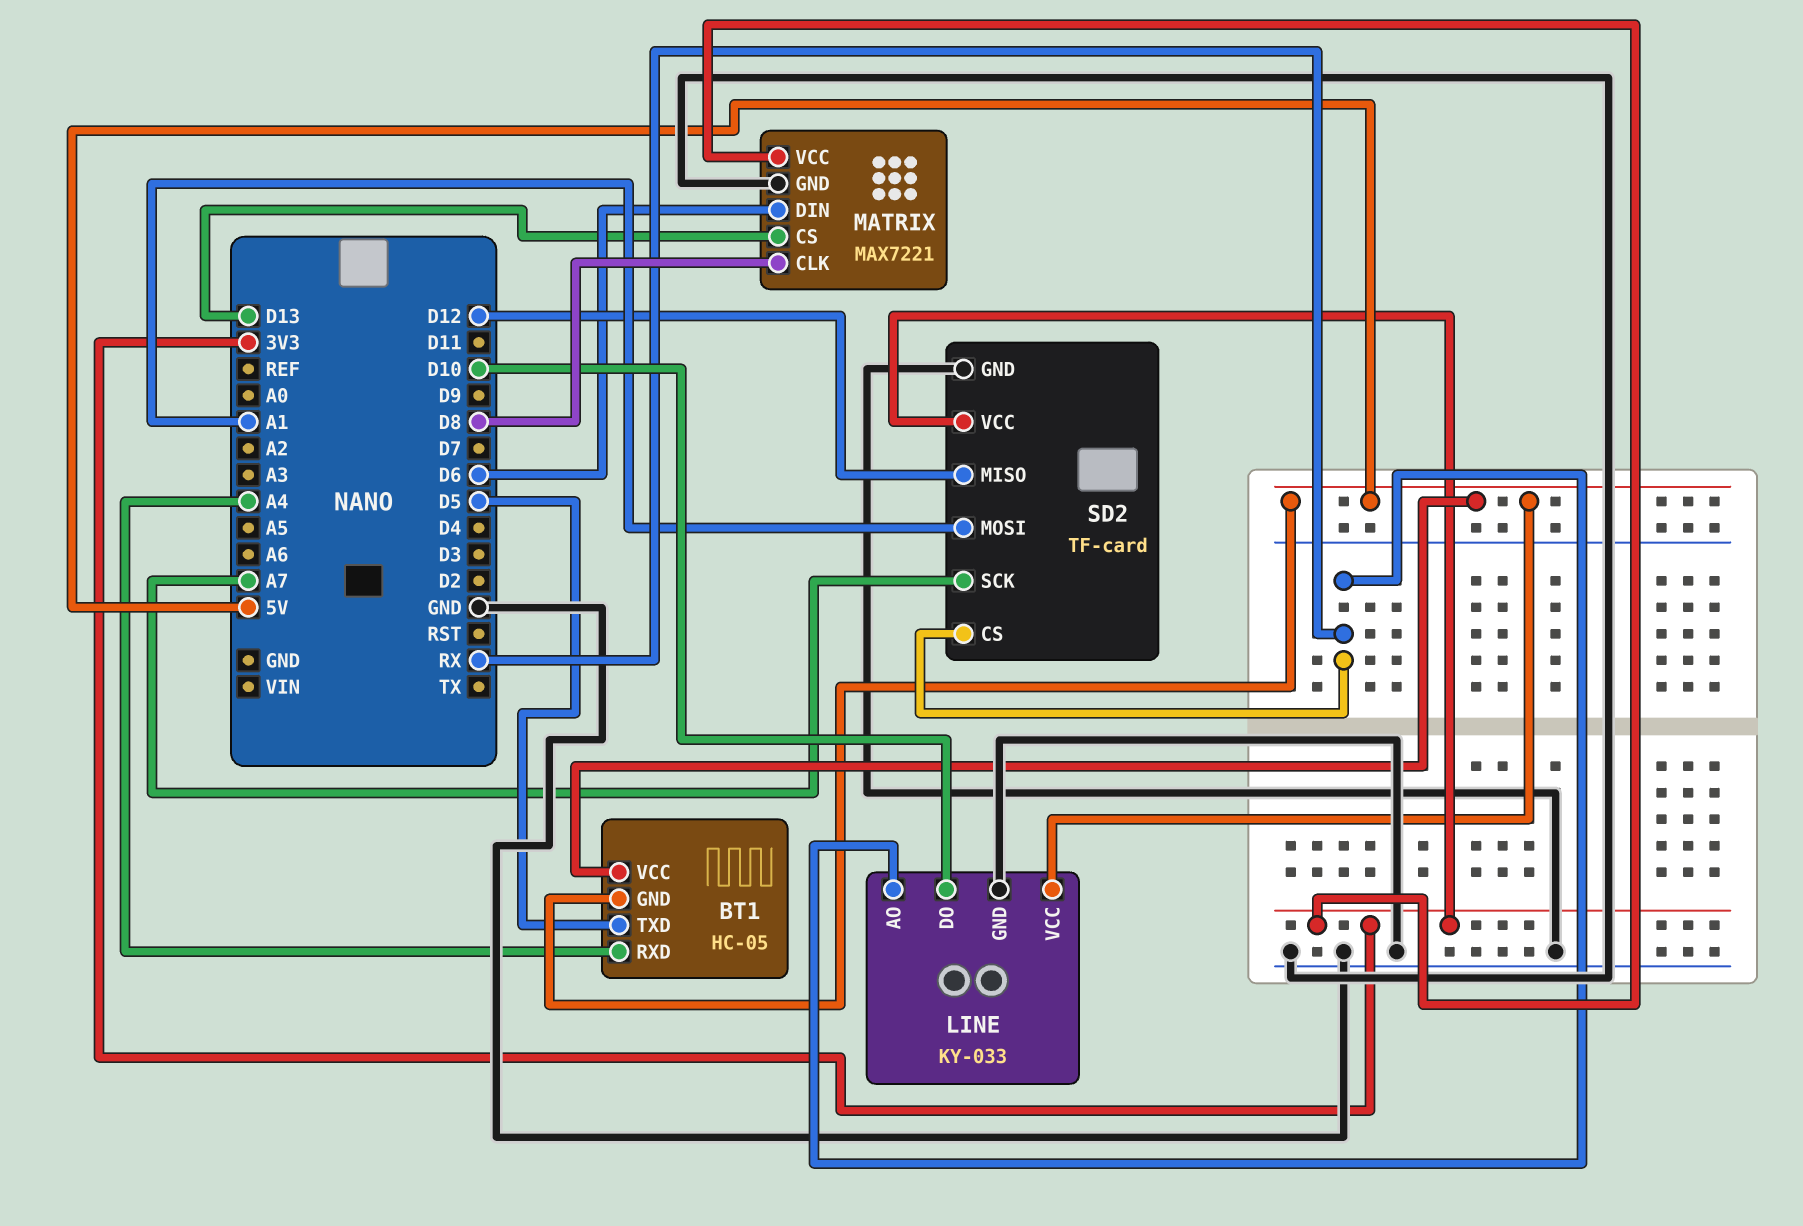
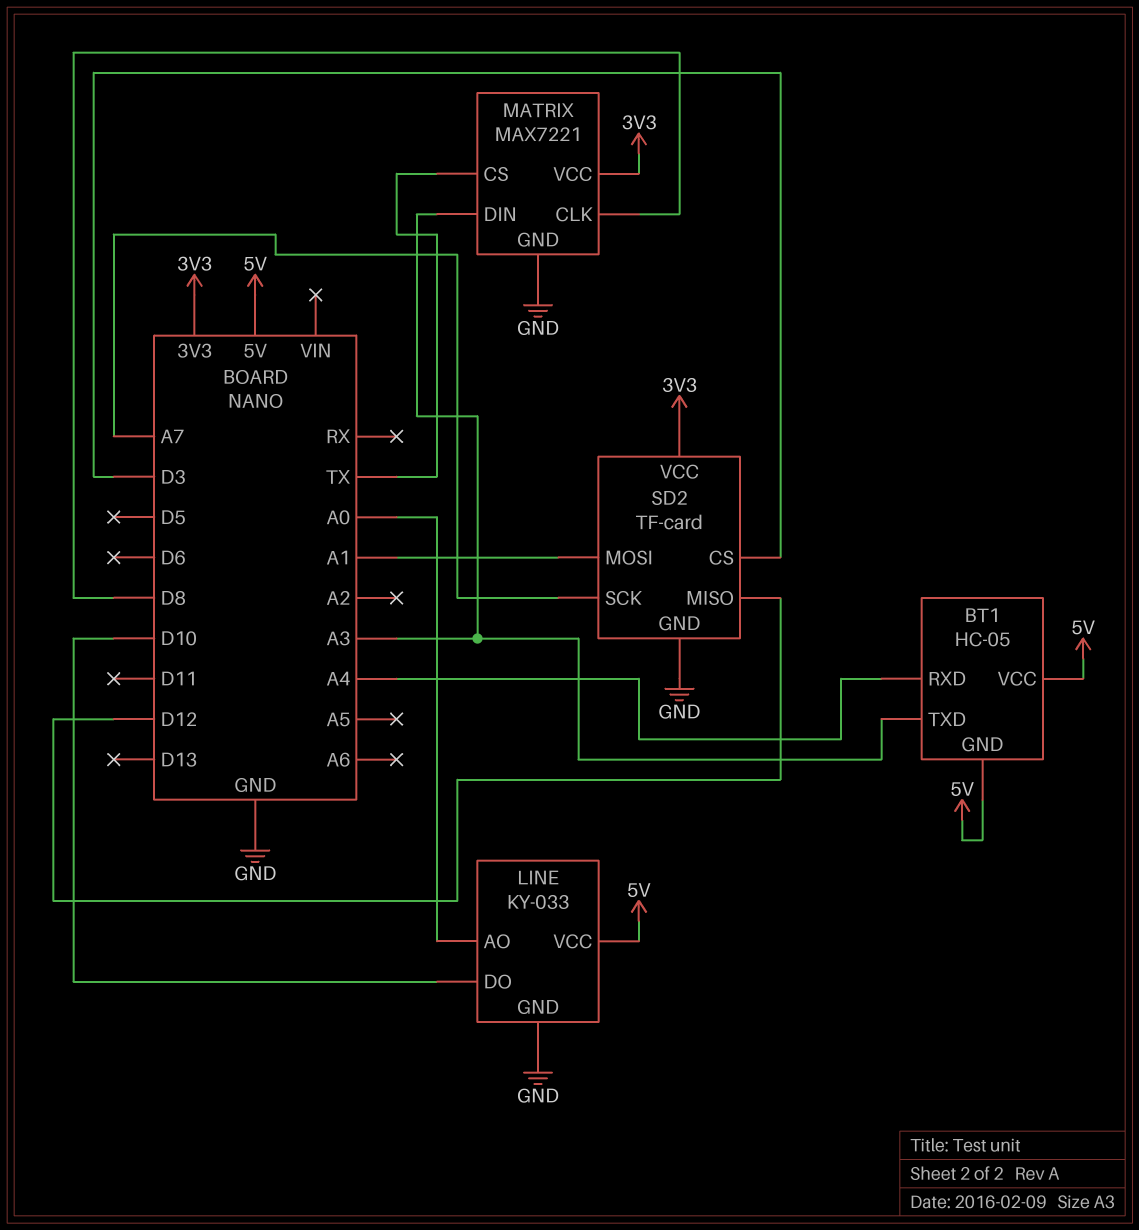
BT1 pin TXD: D5 -> A3
LINE pin AO: RX -> A0
MATRIX pin CS: D13 -> TX
MATRIX pin DIN: D6 -> A3
SD2 pin CS: RX -> D3

